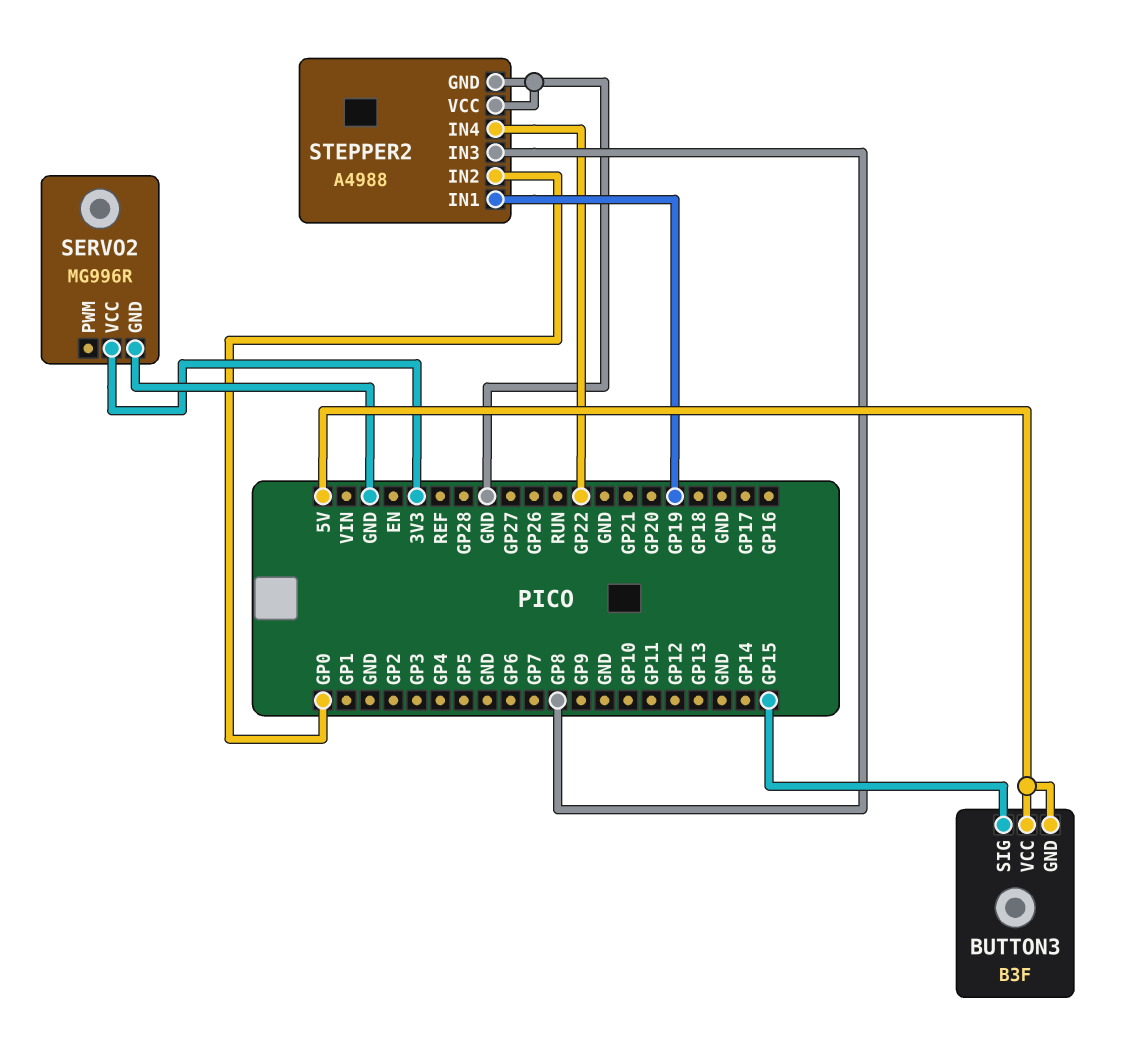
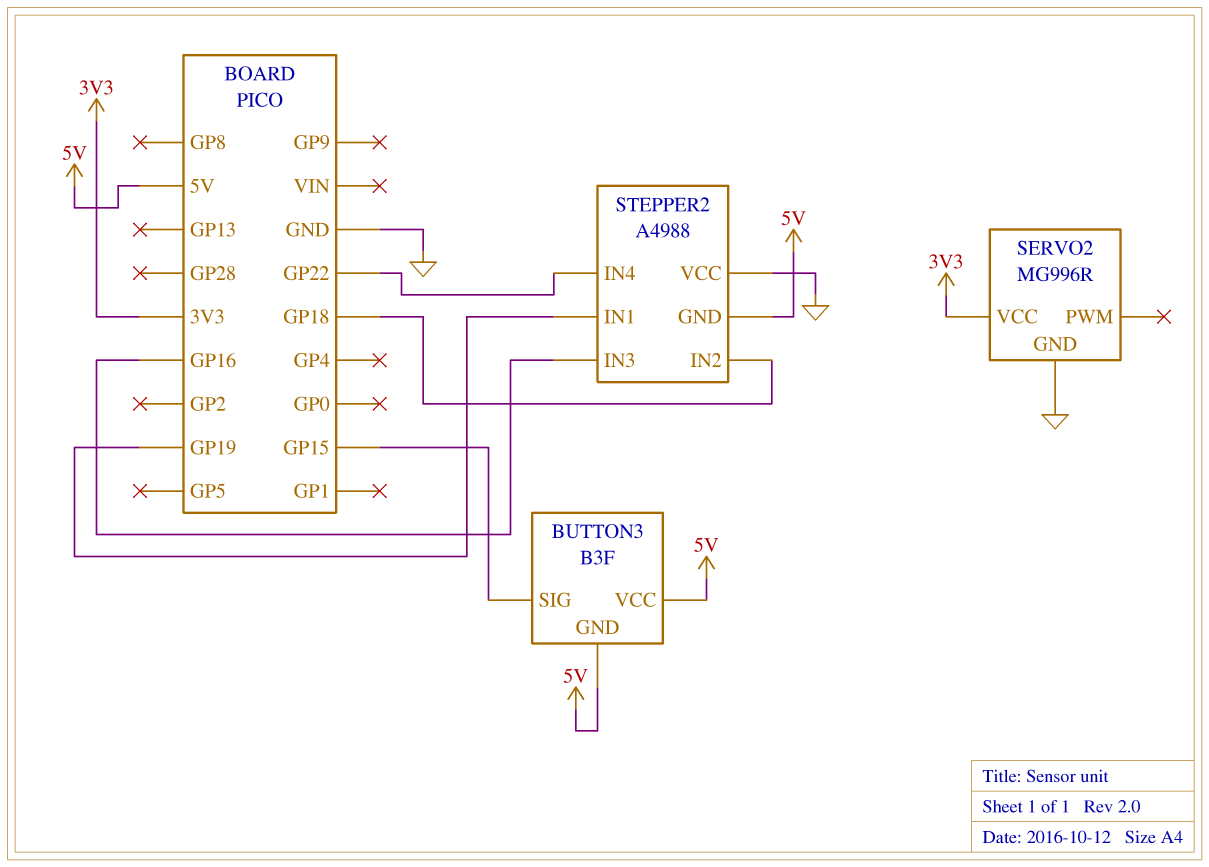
STEPPER2 pin GND: GND -> 5V
STEPPER2 pin IN2: GP0 -> GP18
STEPPER2 pin IN3: GP8 -> GP16

